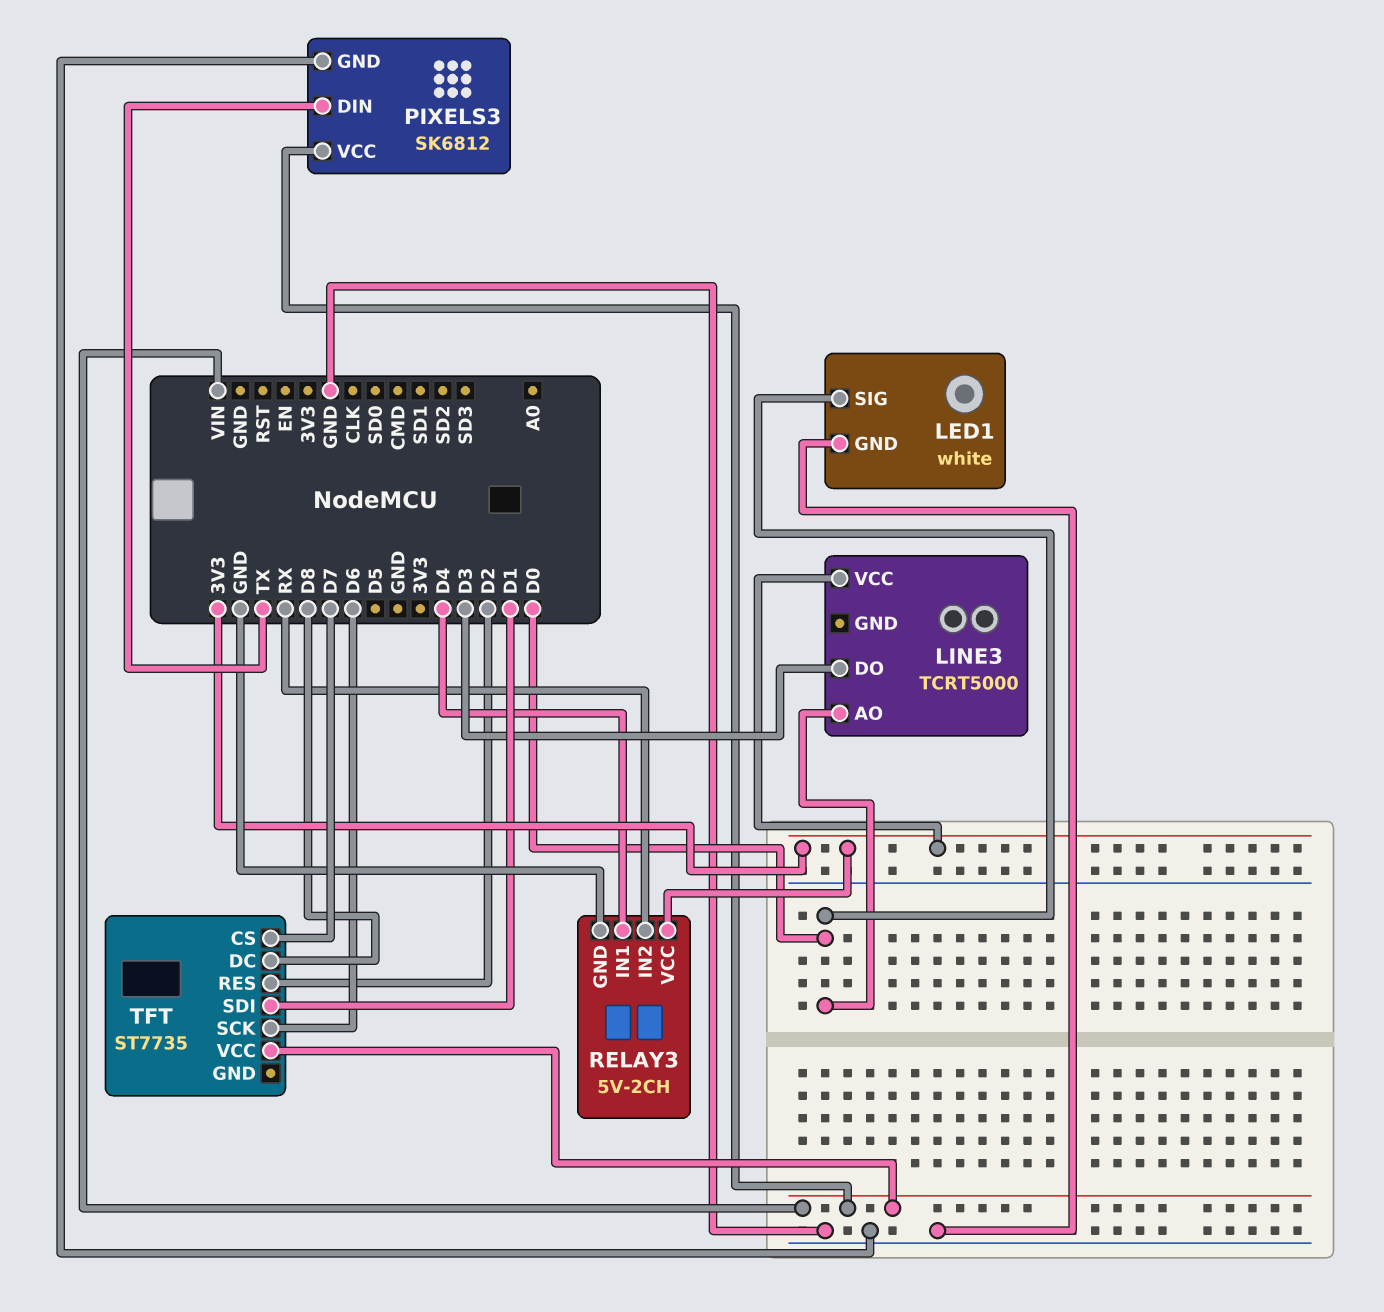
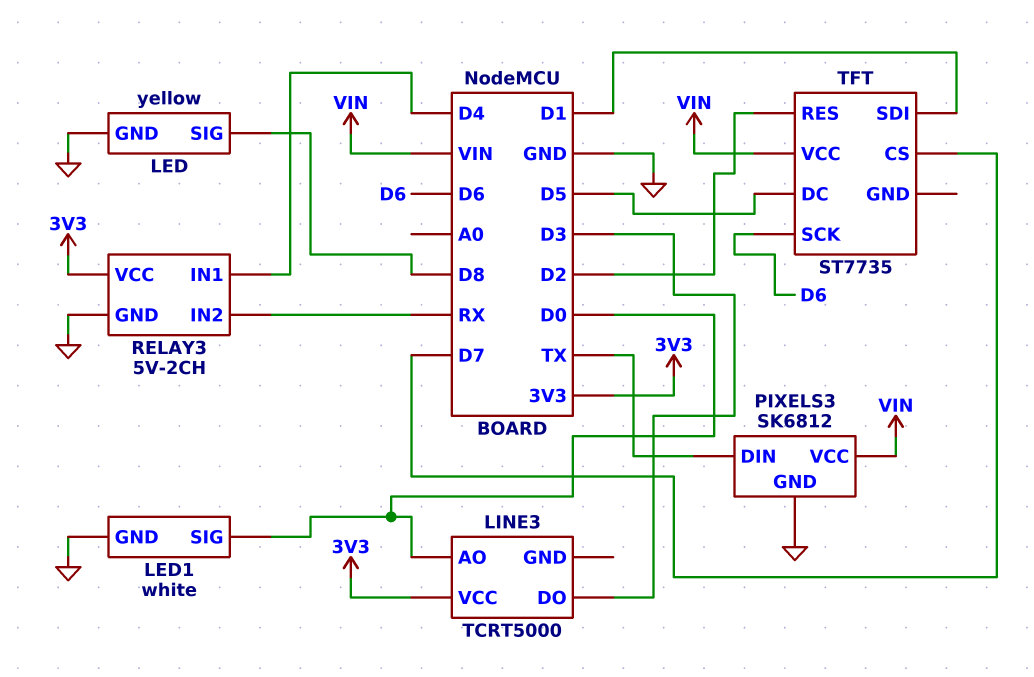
LED: none -> yellow
LED pin GND: none -> GND
LED pin SIG: none -> D8
TFT pin DC: D8 -> D5

